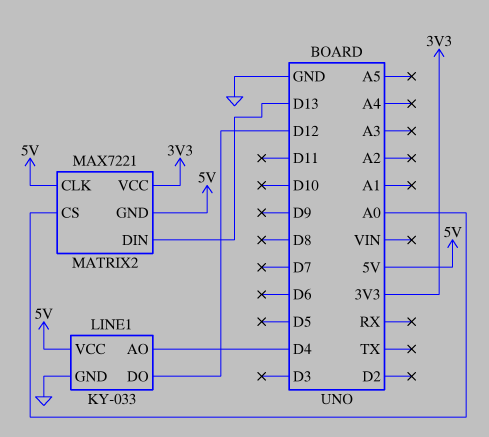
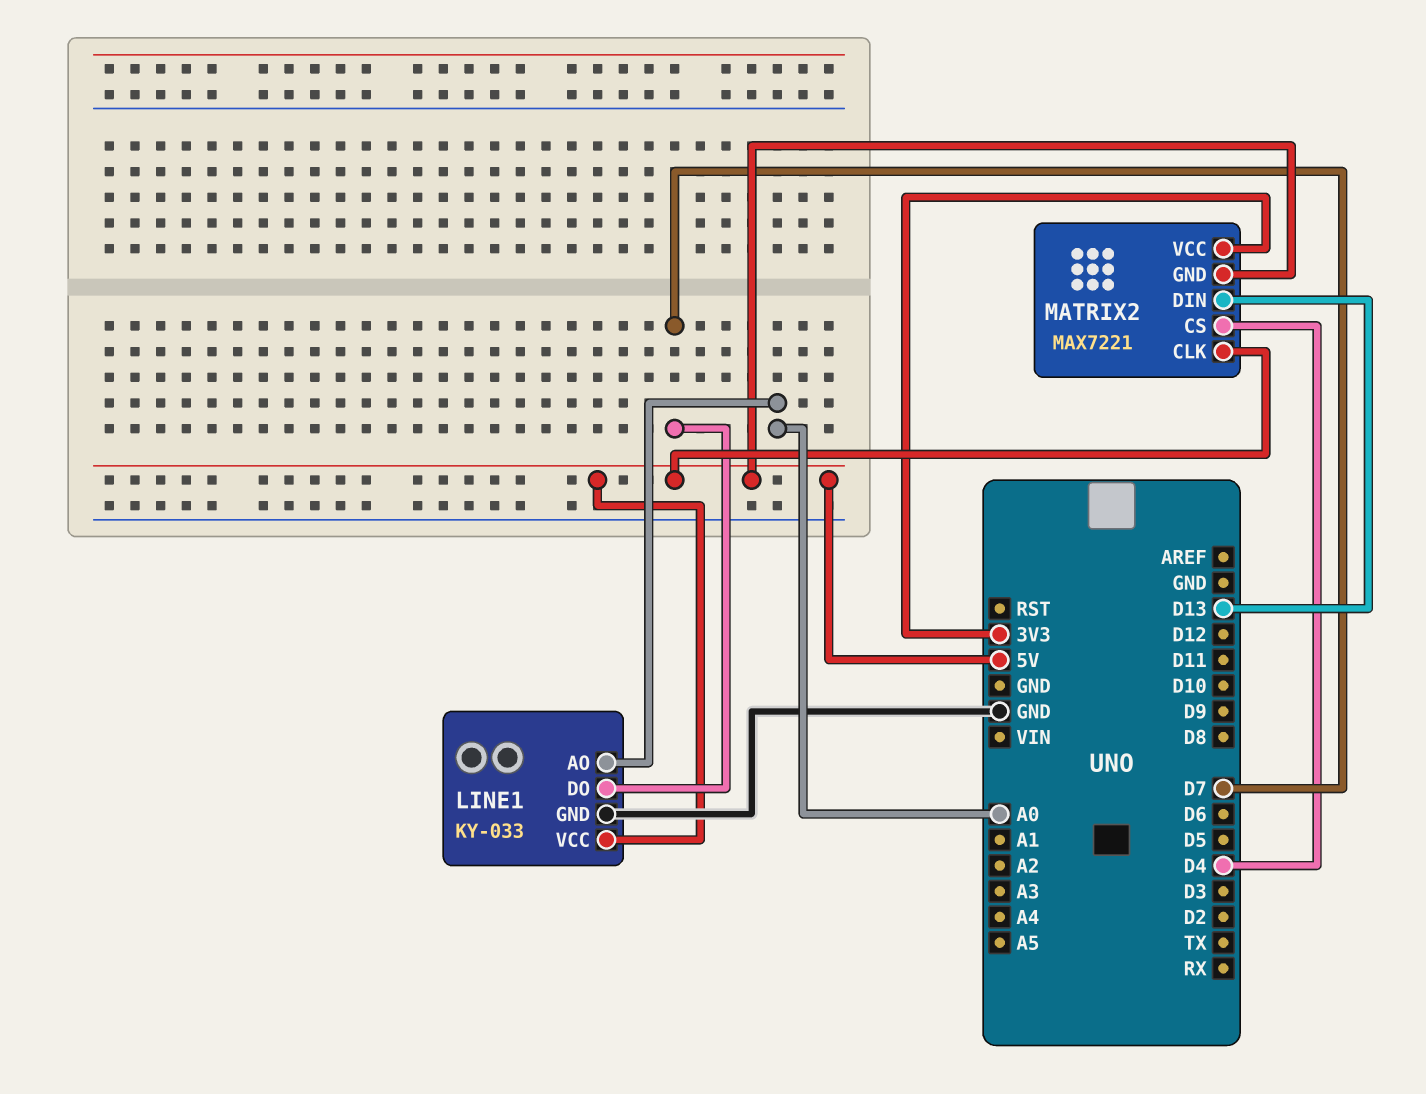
LINE1 pin AO: D4 -> A0
LINE1 pin DO: D12 -> D7
MATRIX2 pin CS: A0 -> D4

